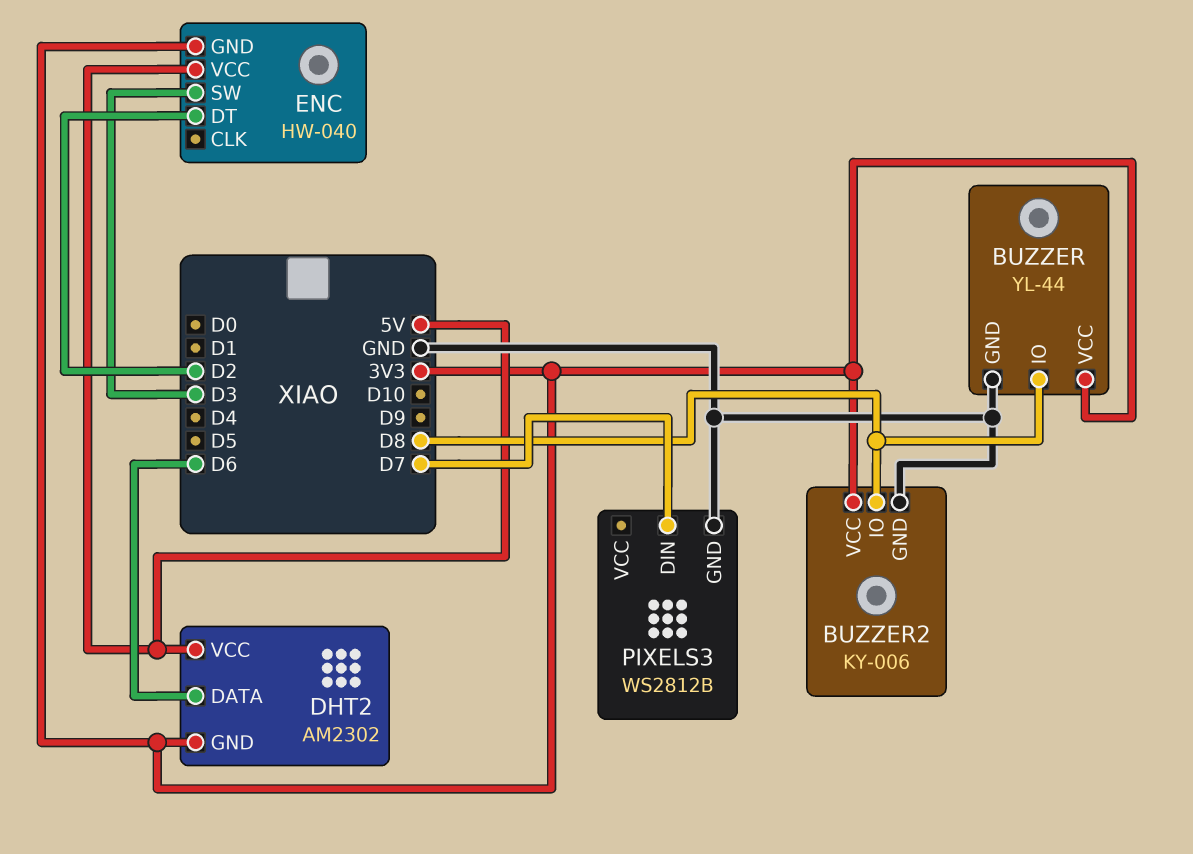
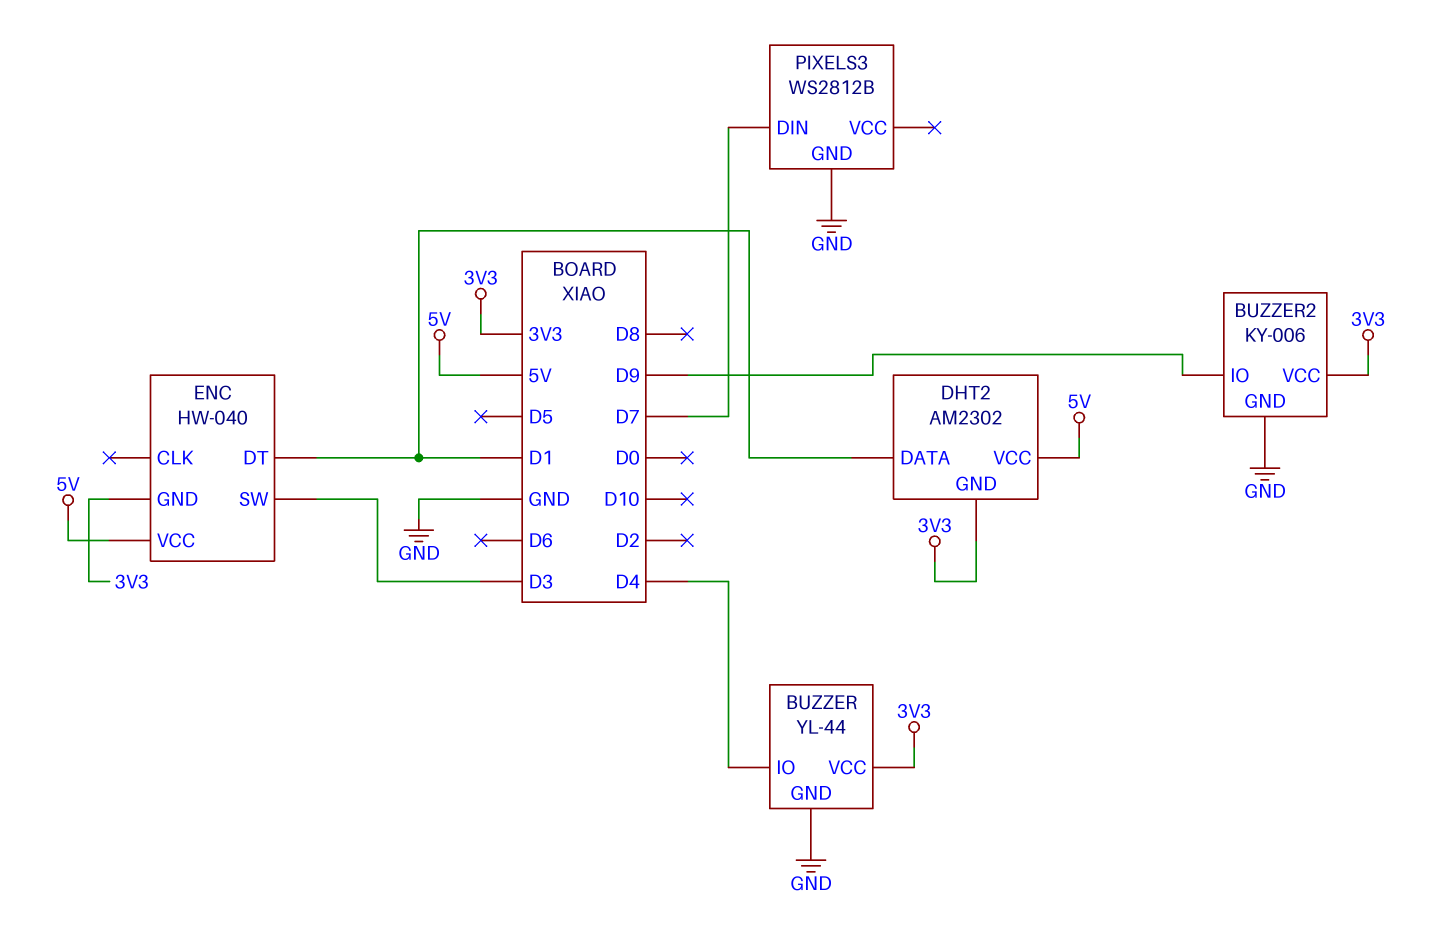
BUZZER pin IO: D8 -> D4
BUZZER2 pin IO: D8 -> D9
DHT2 pin DATA: D6 -> D1
ENC pin DT: D2 -> D1

